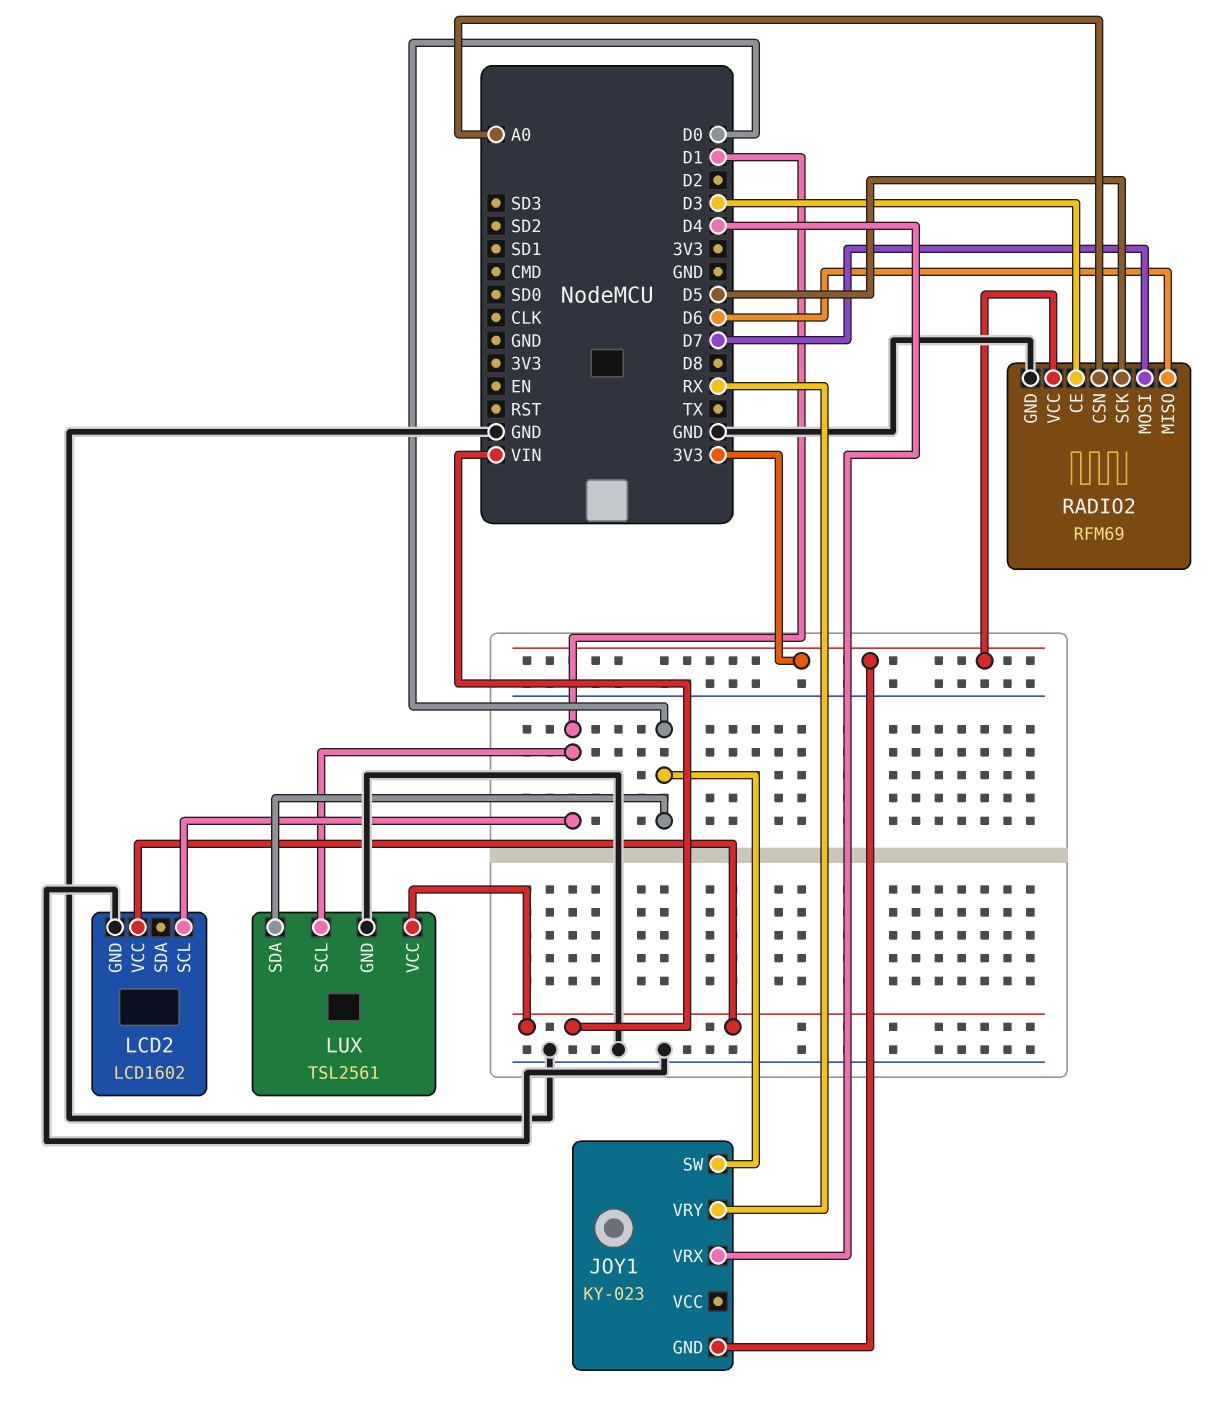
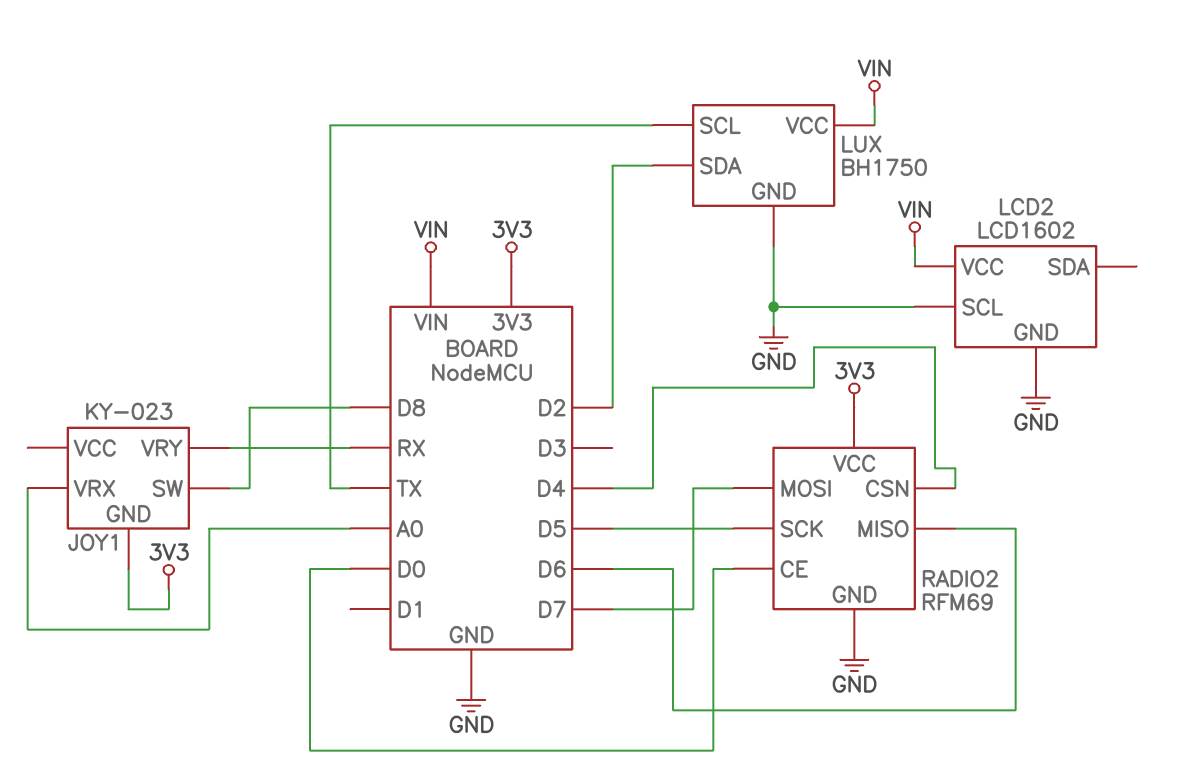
JOY1 pin SW: D0 -> D8
JOY1 pin VRX: D4 -> A0
LCD2 pin SCL: D1 -> GND
LUX: TSL2561 -> BH1750
LUX pin SCL: D1 -> TX
LUX pin SDA: D0 -> D2
RADIO2 pin CE: D3 -> D0
RADIO2 pin CSN: A0 -> D4

